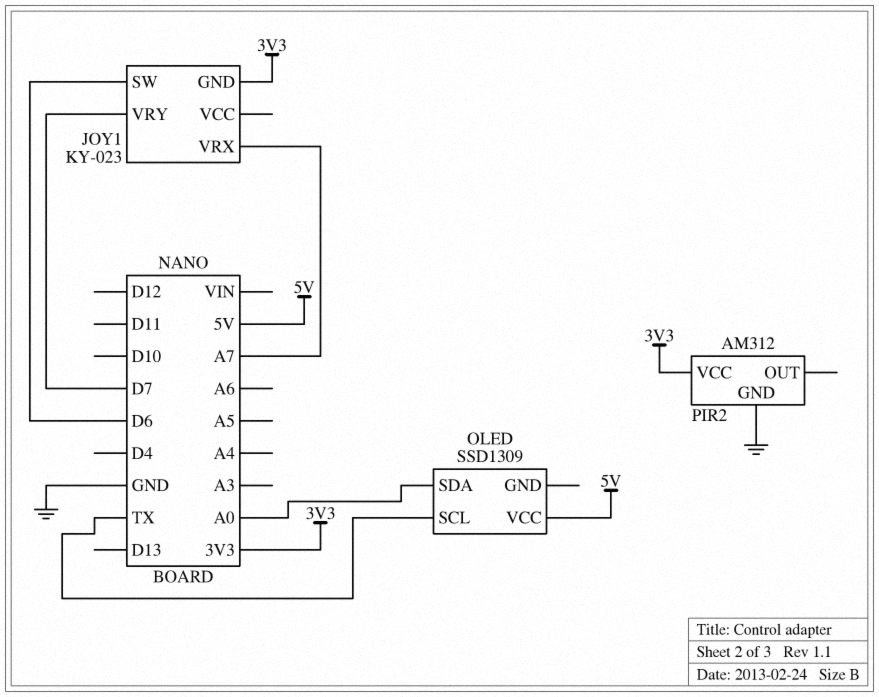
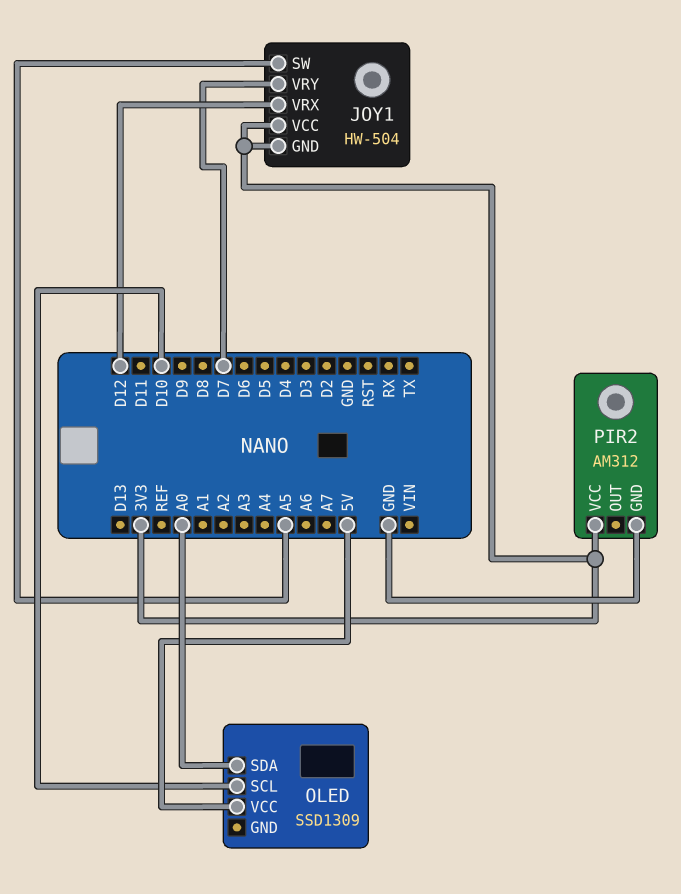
JOY1: KY-023 -> HW-504
JOY1 pin SW: D6 -> A5
JOY1 pin VCC: none -> 3V3
JOY1 pin VRX: A7 -> D12
OLED pin SCL: TX -> D10

